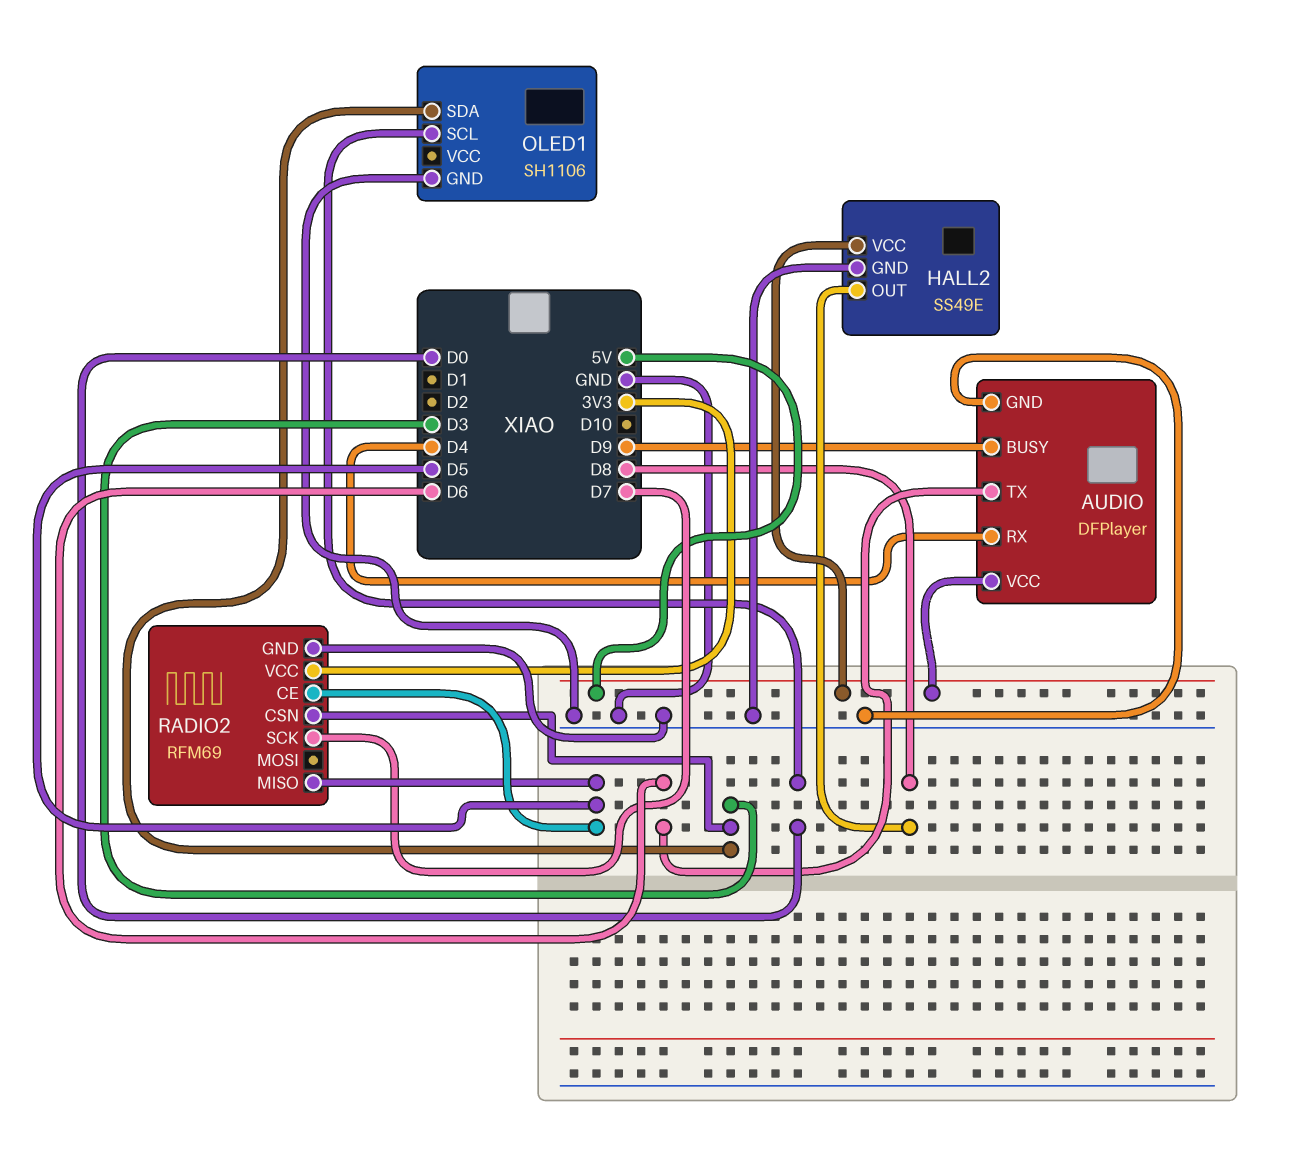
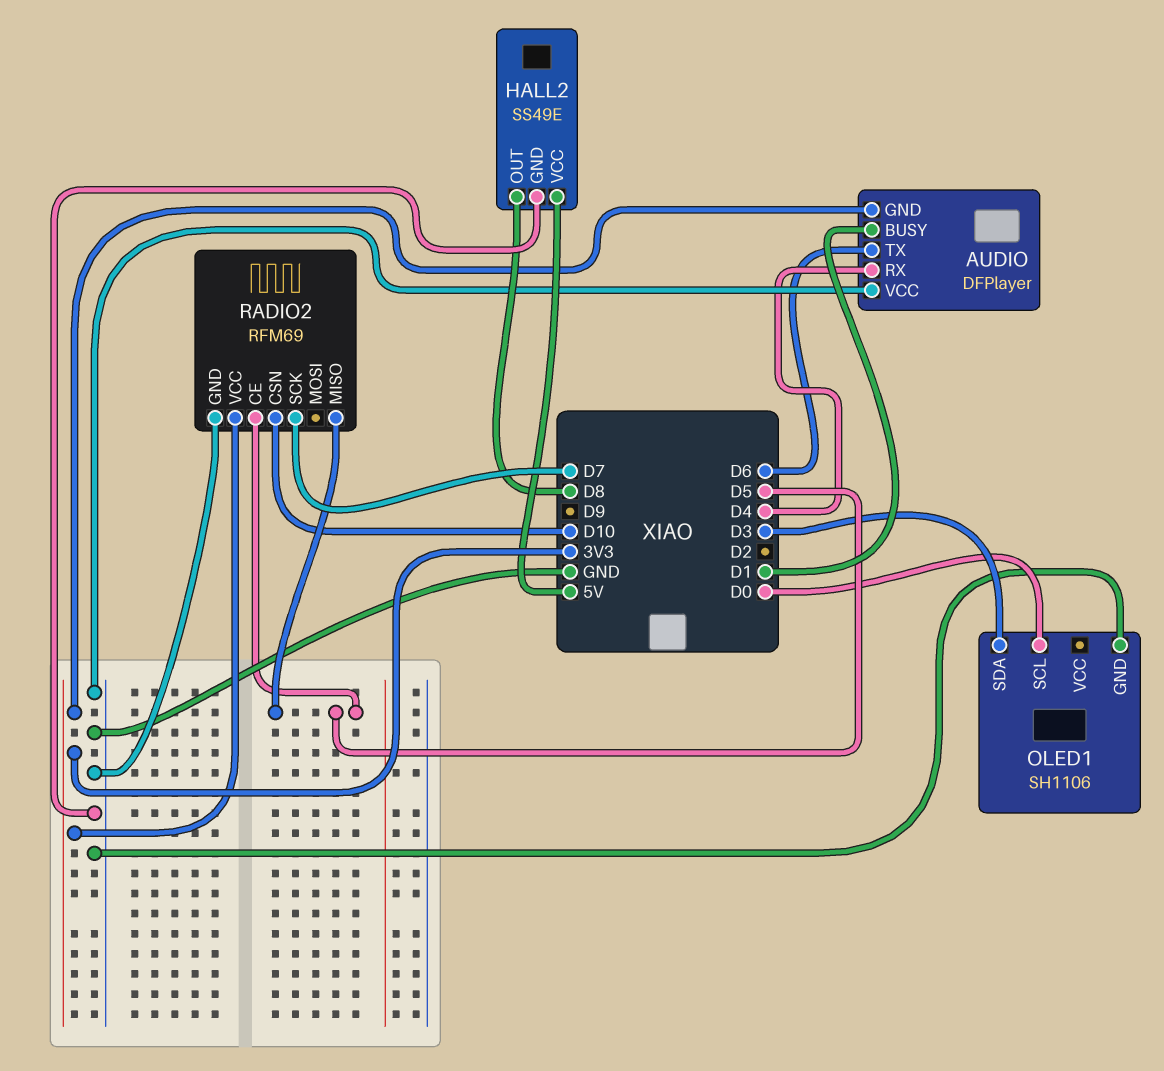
AUDIO pin BUSY: D9 -> D1
AUDIO pin GND: GND -> 3V3
AUDIO pin VCC: 5V -> GND
RADIO2 pin CSN: D3 -> D10

